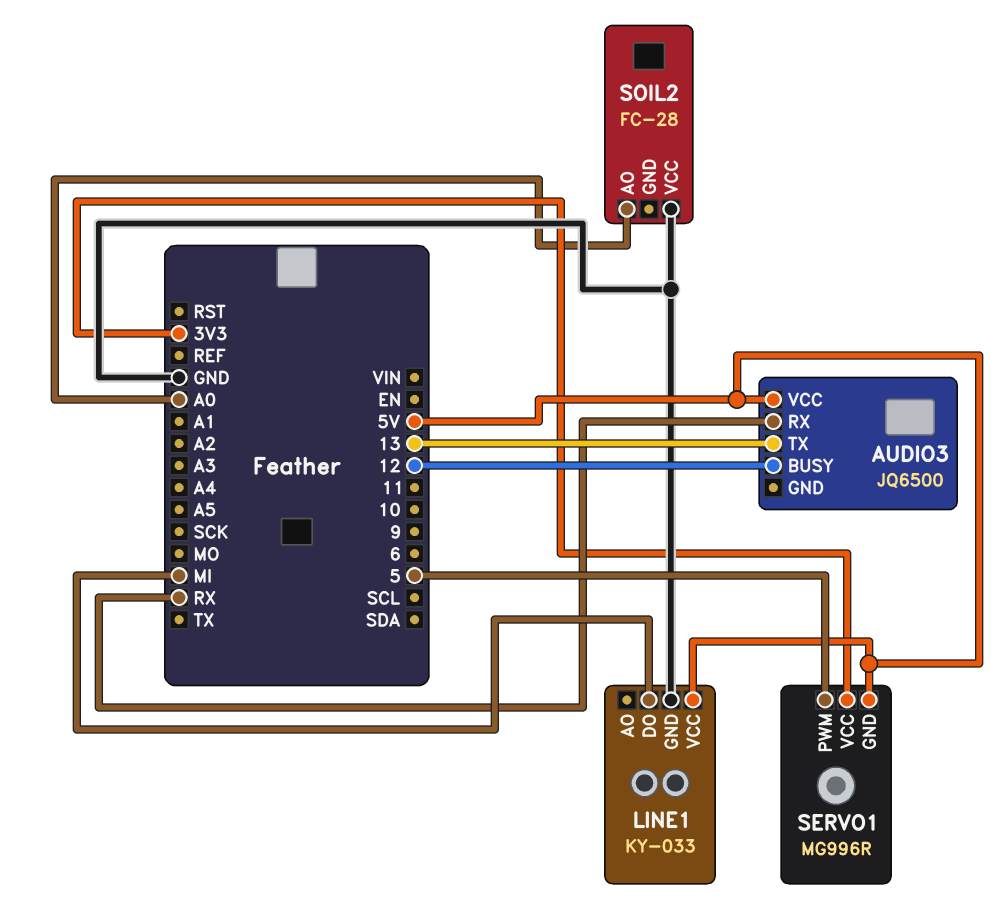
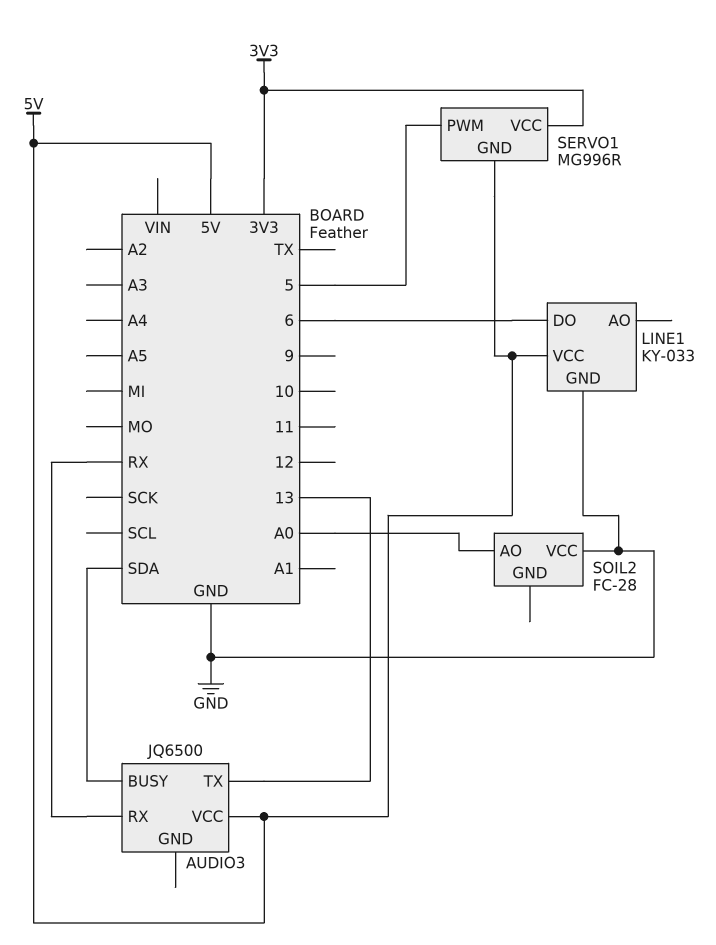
AUDIO3 pin BUSY: 12 -> SDA
LINE1 pin DO: MI -> 6

